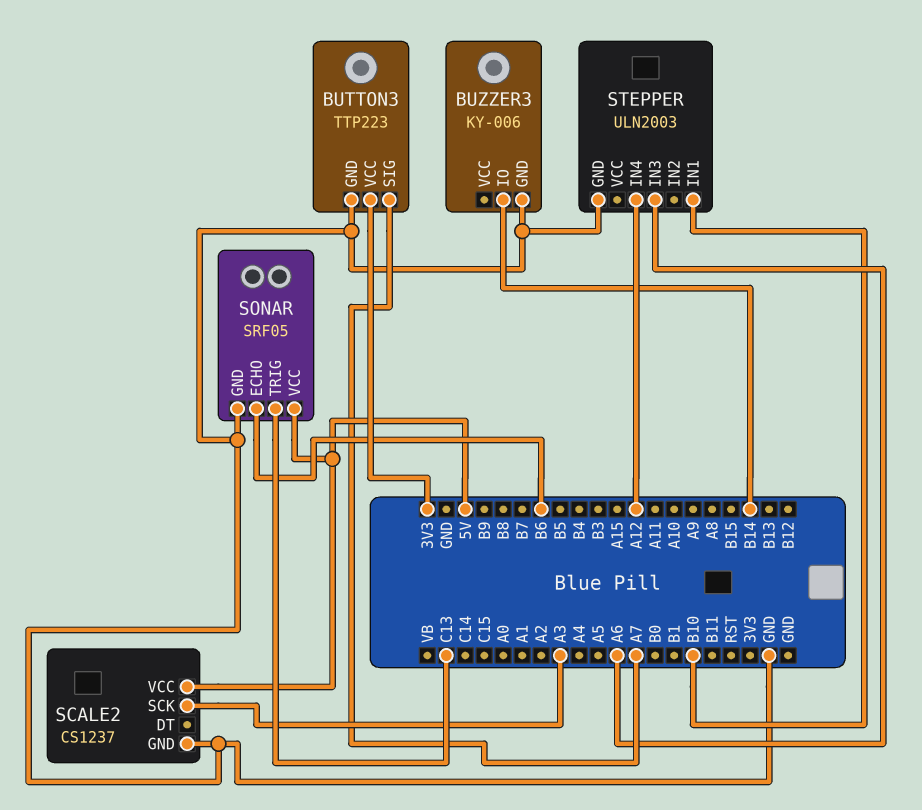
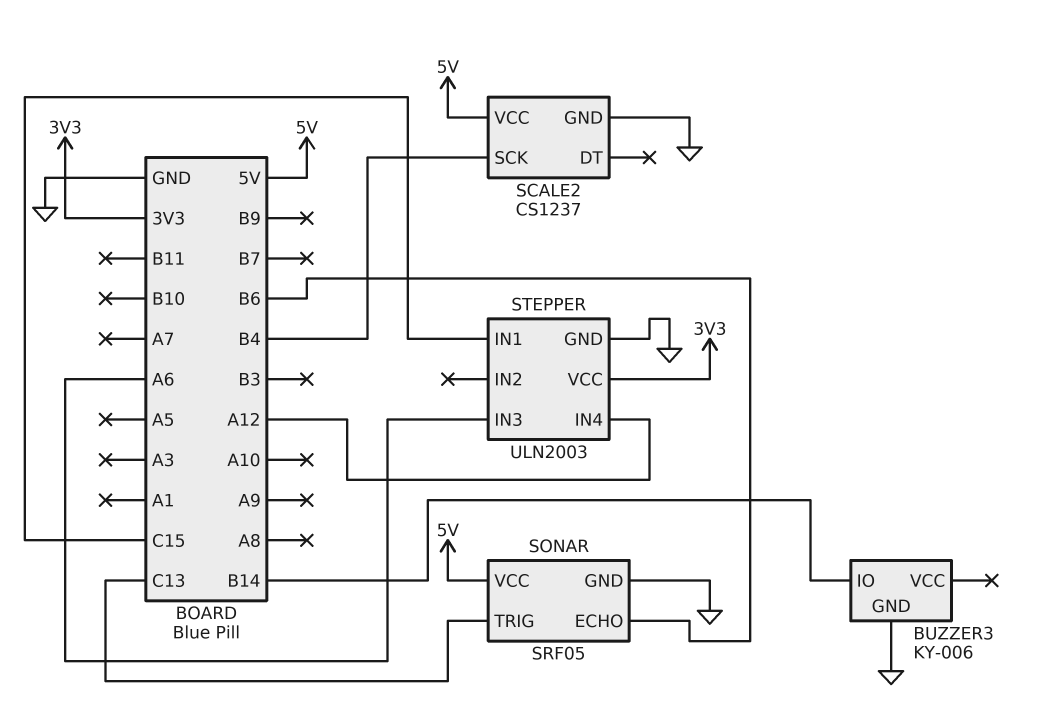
BUTTON3: TTP223 -> none
BUTTON3 pin GND: GND -> none
BUTTON3 pin SIG: A7 -> none
BUTTON3 pin VCC: 3V3 -> none
SCALE2 pin SCK: A3 -> B4
STEPPER pin IN1: B10 -> C15
STEPPER pin VCC: none -> 3V3

